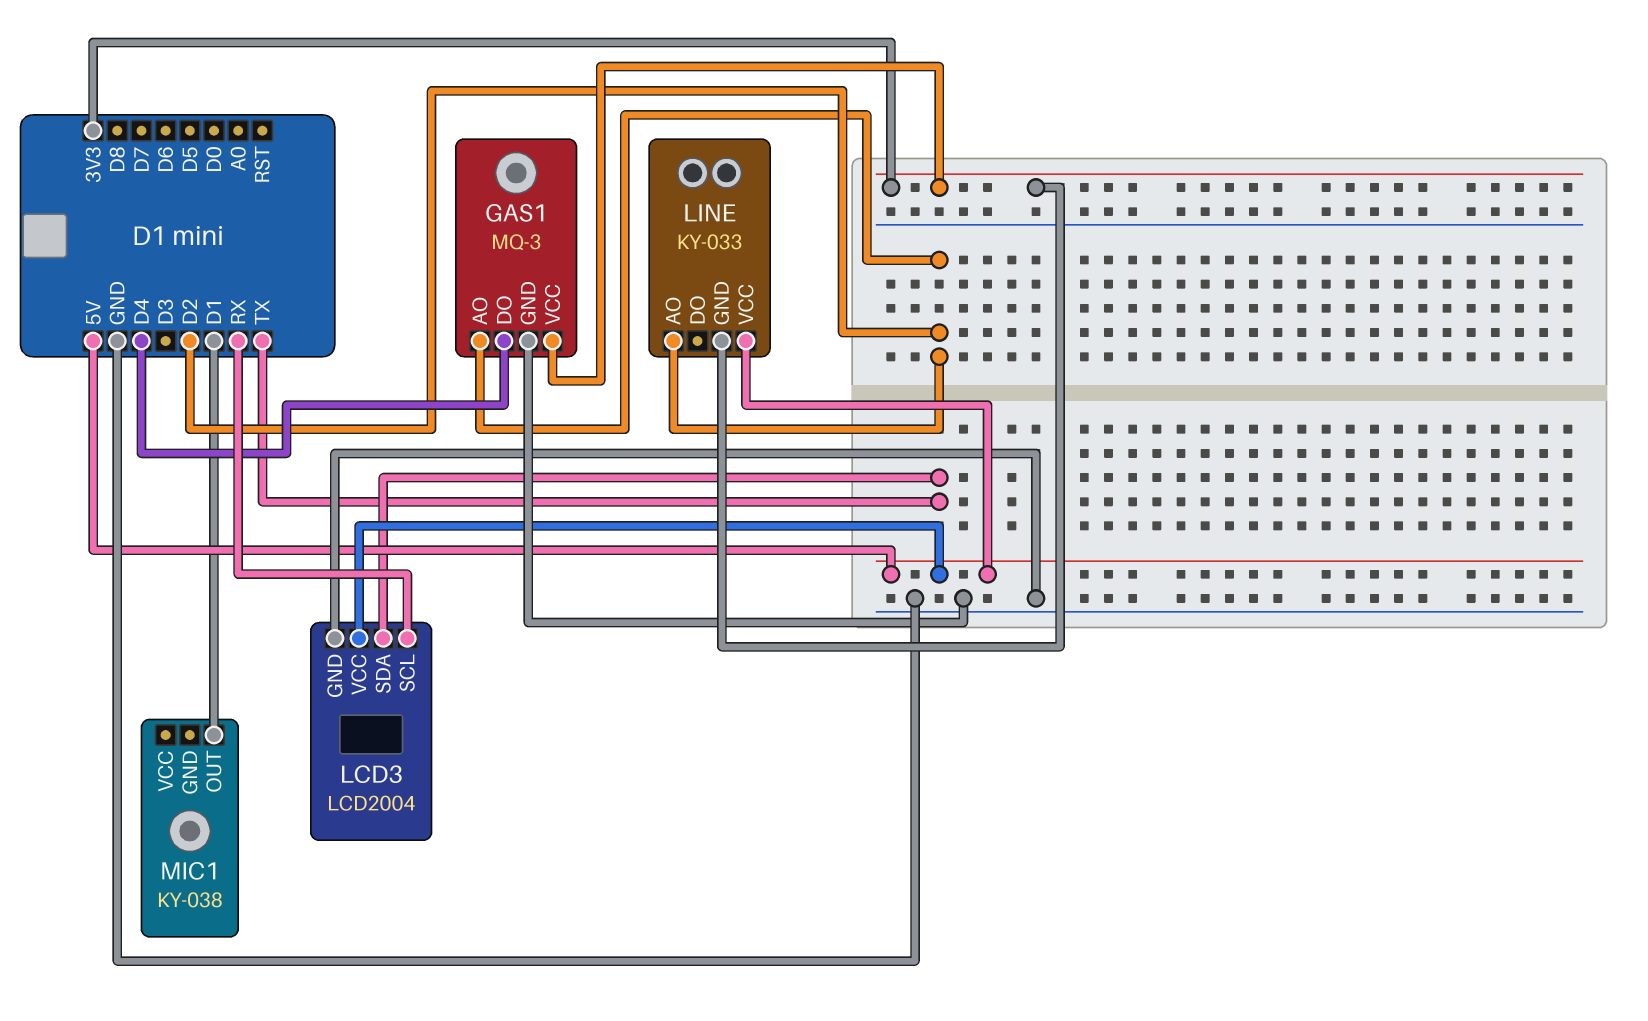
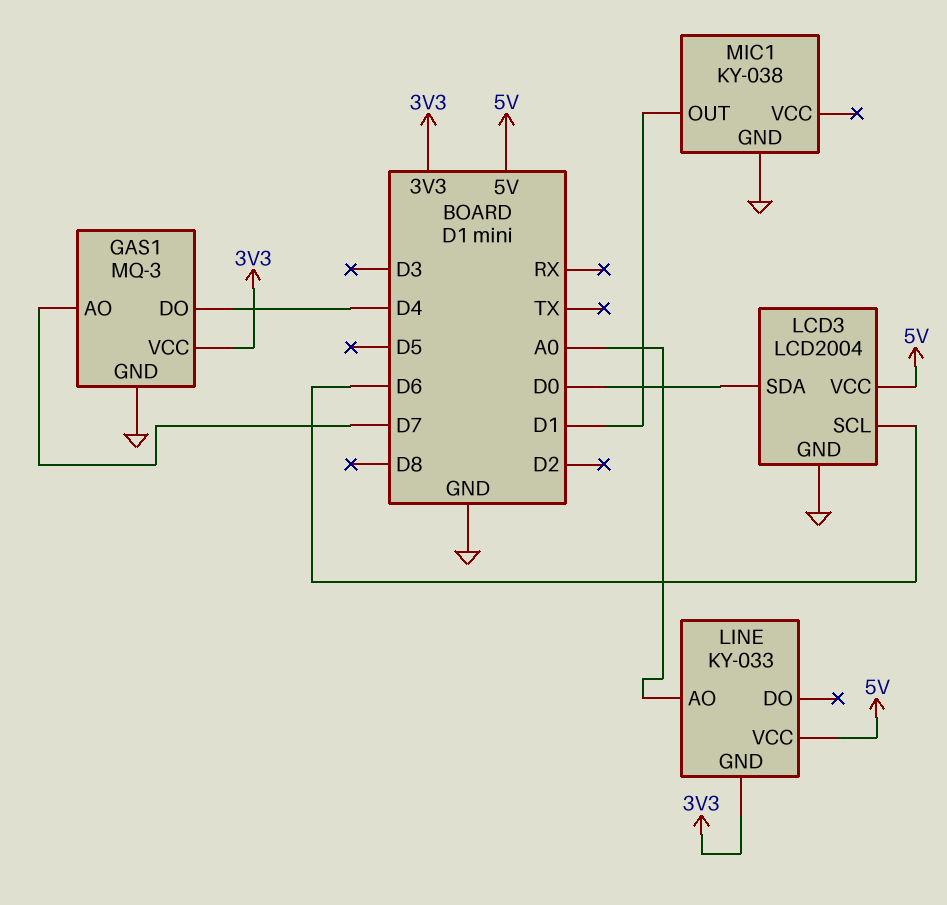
GAS1 pin AO: D2 -> D7
LCD3 pin SCL: RX -> D6
LCD3 pin SDA: TX -> D0
LINE pin AO: D2 -> A0
MIC1 pin GND: none -> GND

